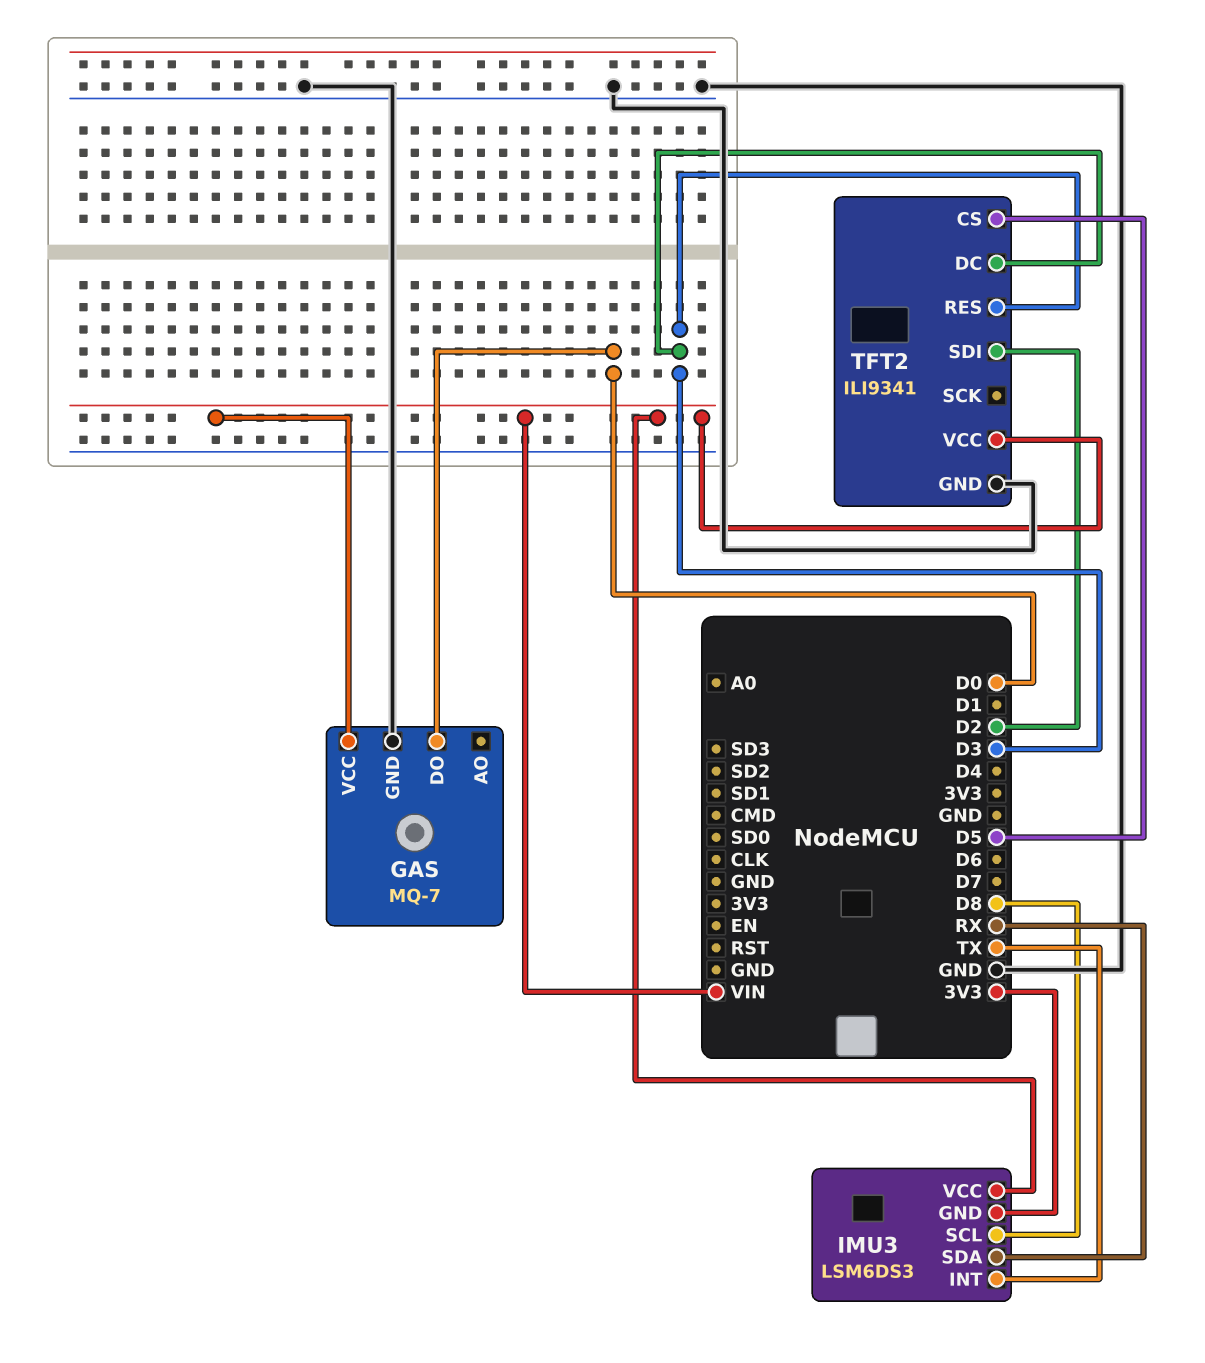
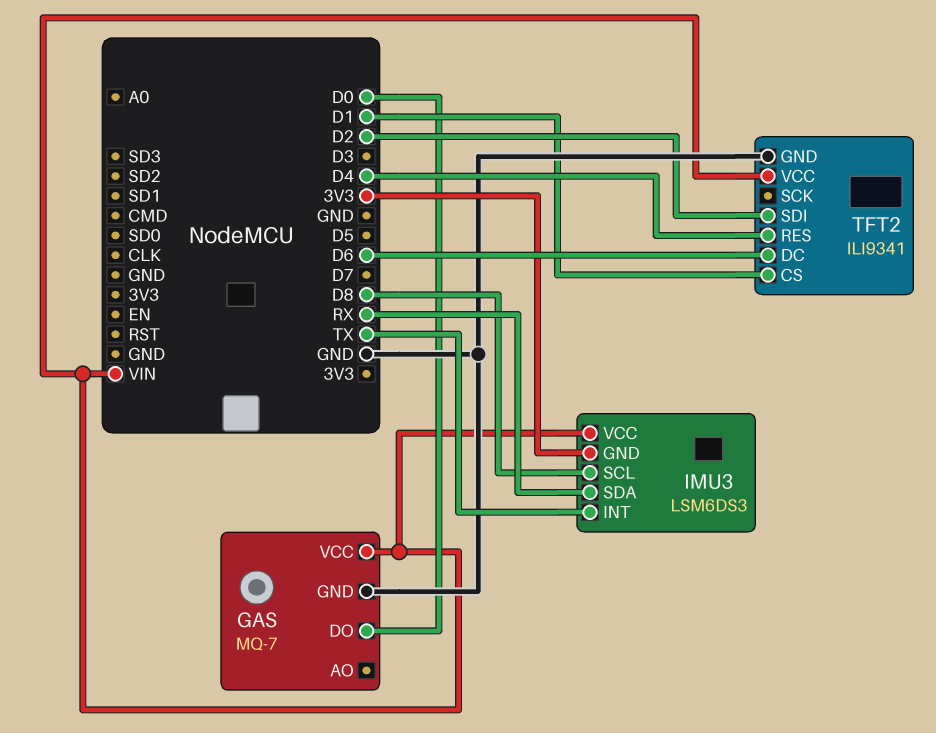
TFT2 pin CS: D5 -> D1
TFT2 pin DC: D3 -> D6
TFT2 pin RES: D3 -> D4

